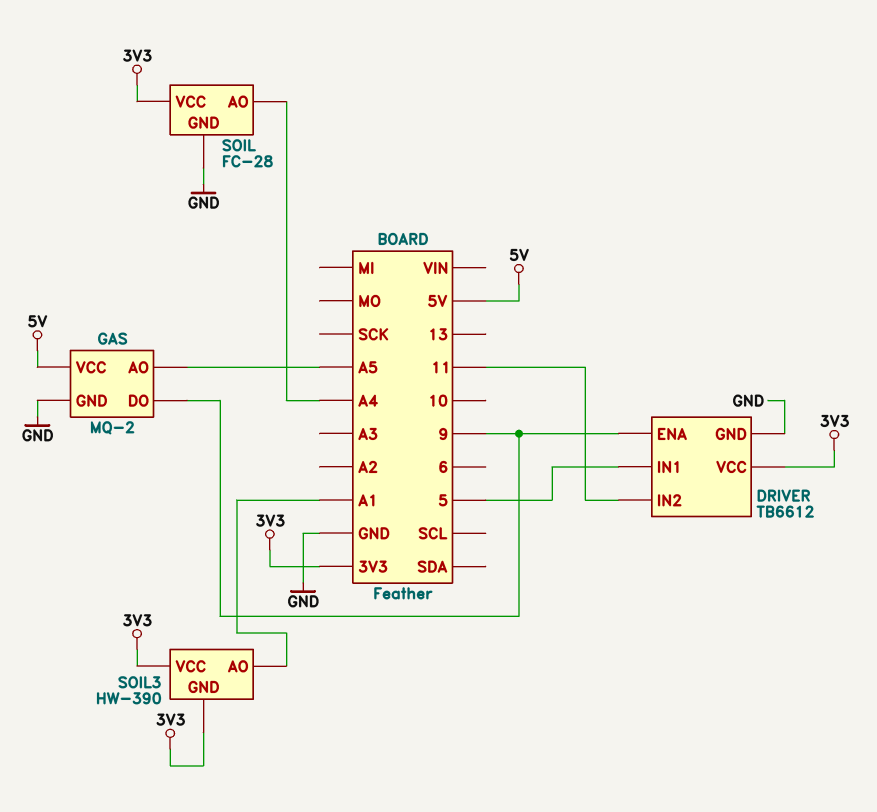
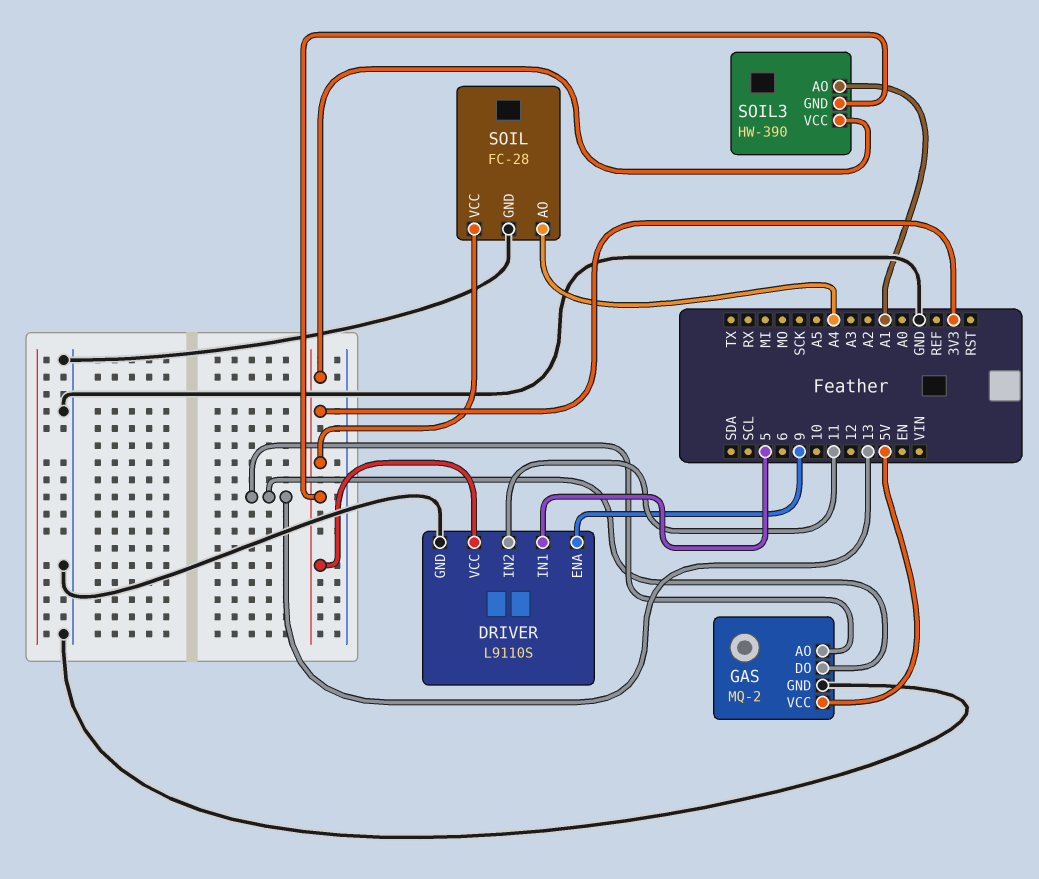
DRIVER: TB6612 -> L9110S
GAS pin AO: A5 -> 13
GAS pin DO: 9 -> 13

